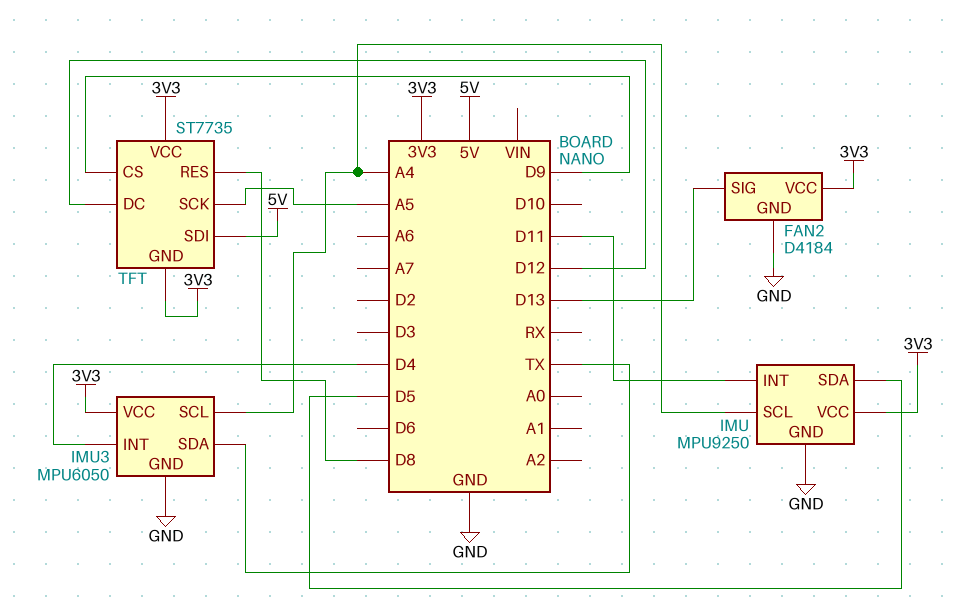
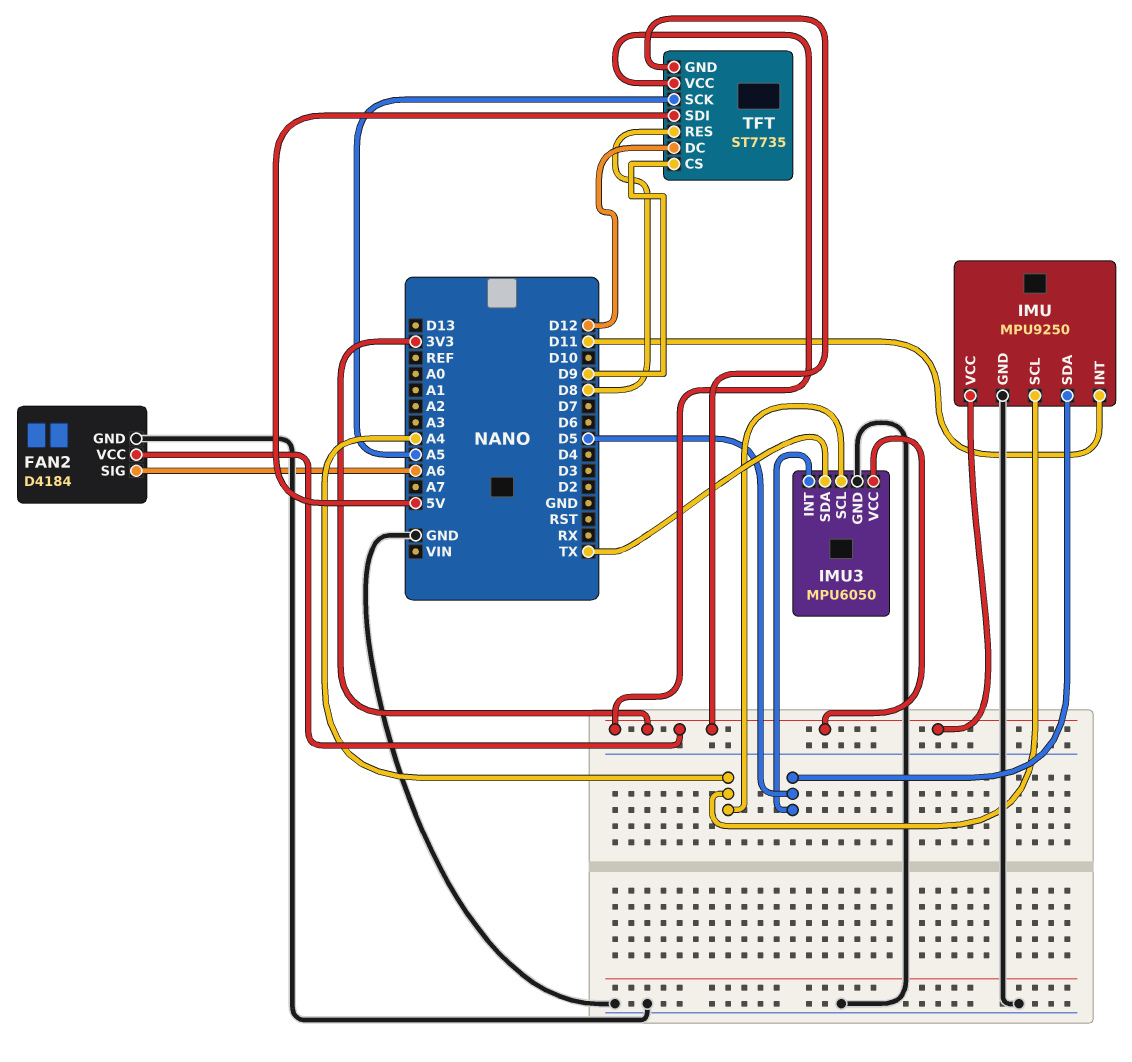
FAN2 pin SIG: D13 -> A6
IMU3 pin INT: D4 -> D5

